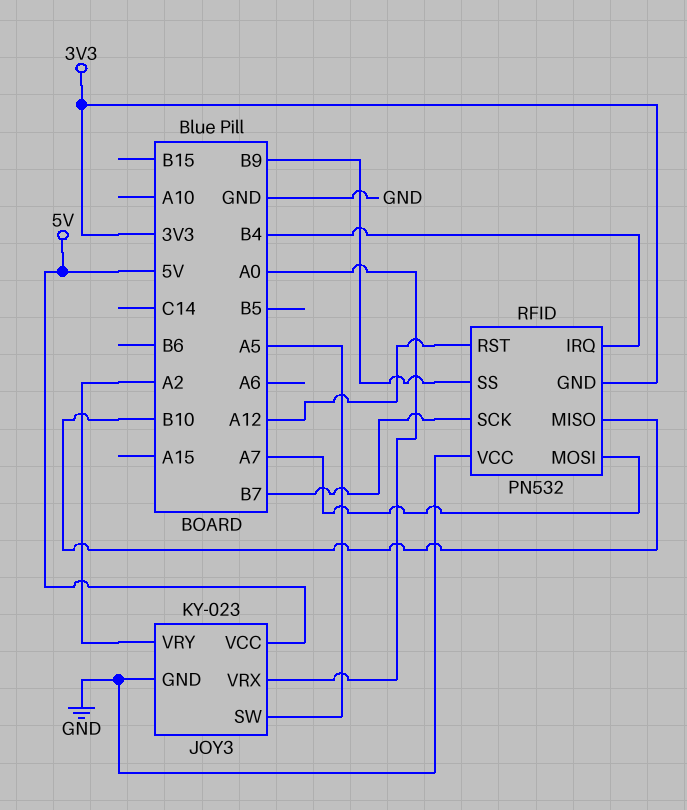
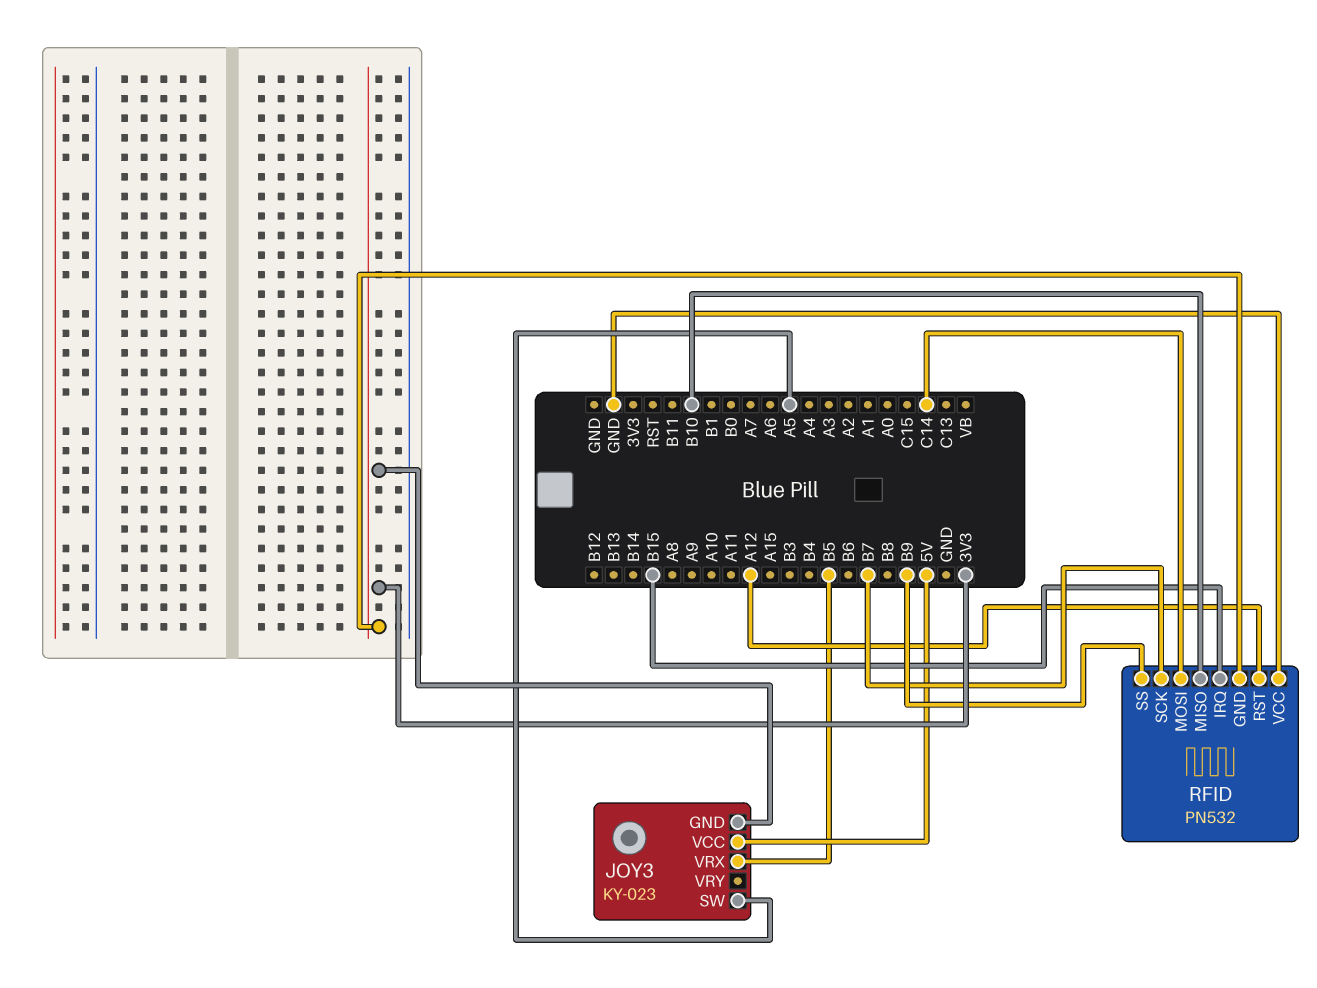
JOY3 pin GND: GND -> 3V3
JOY3 pin VRX: A0 -> B5
JOY3 pin VRY: A2 -> none
RFID pin IRQ: B4 -> B15
RFID pin MOSI: A7 -> C14

